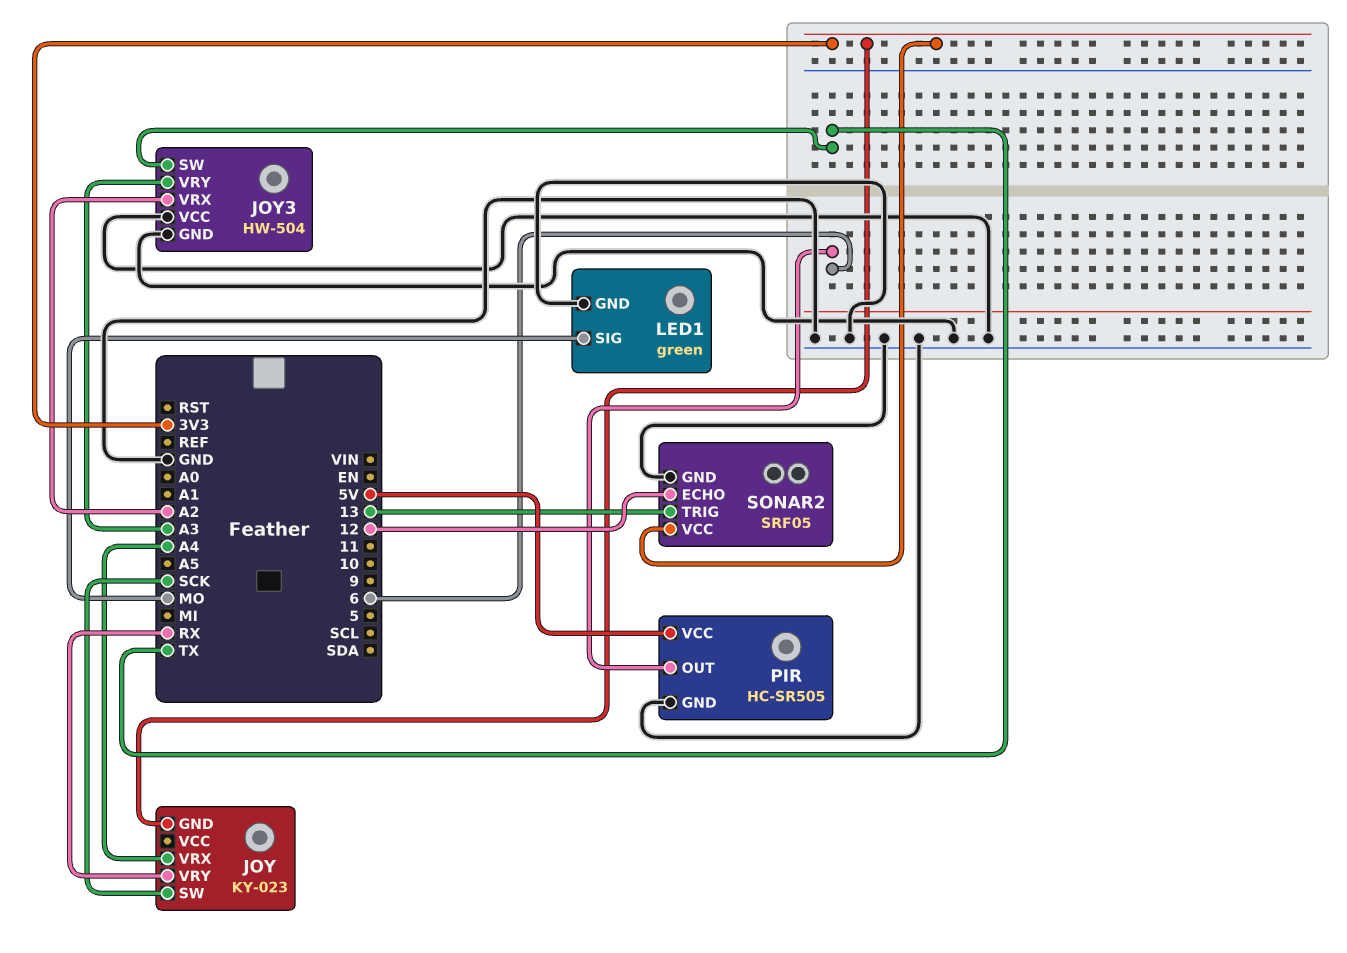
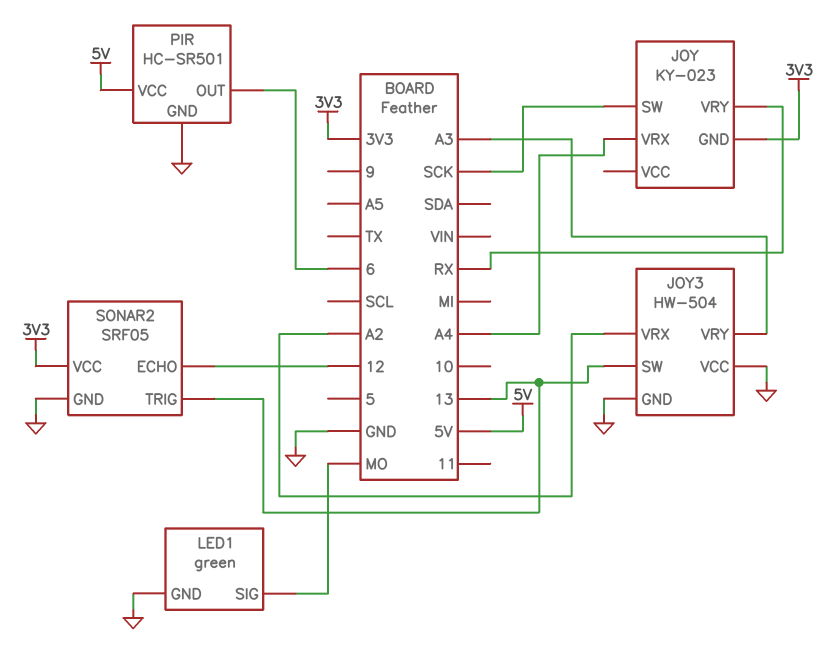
JOY3 pin SW: TX -> 13
PIR: HC-SR505 -> HC-SR501

